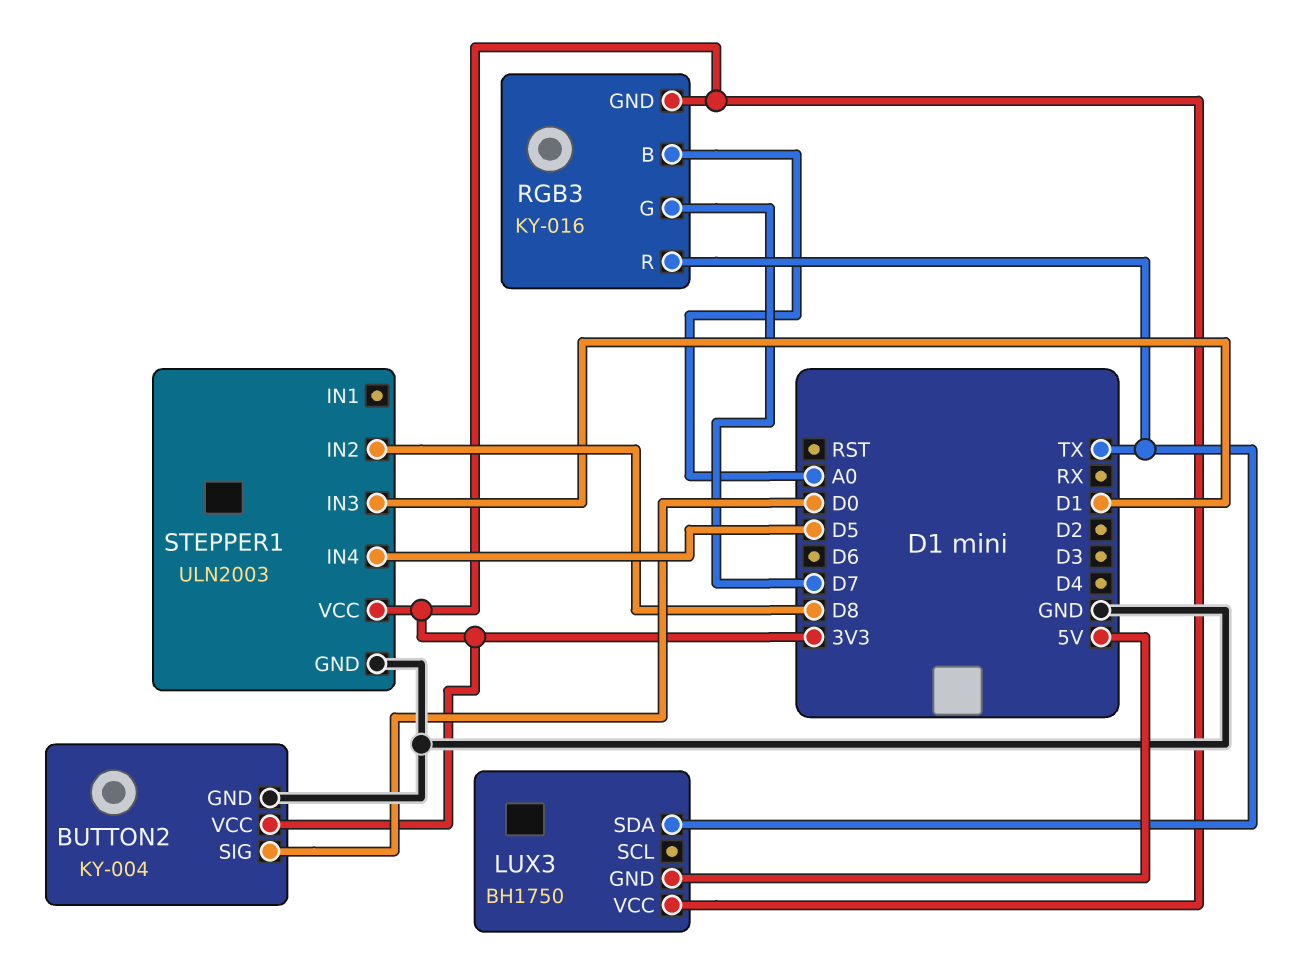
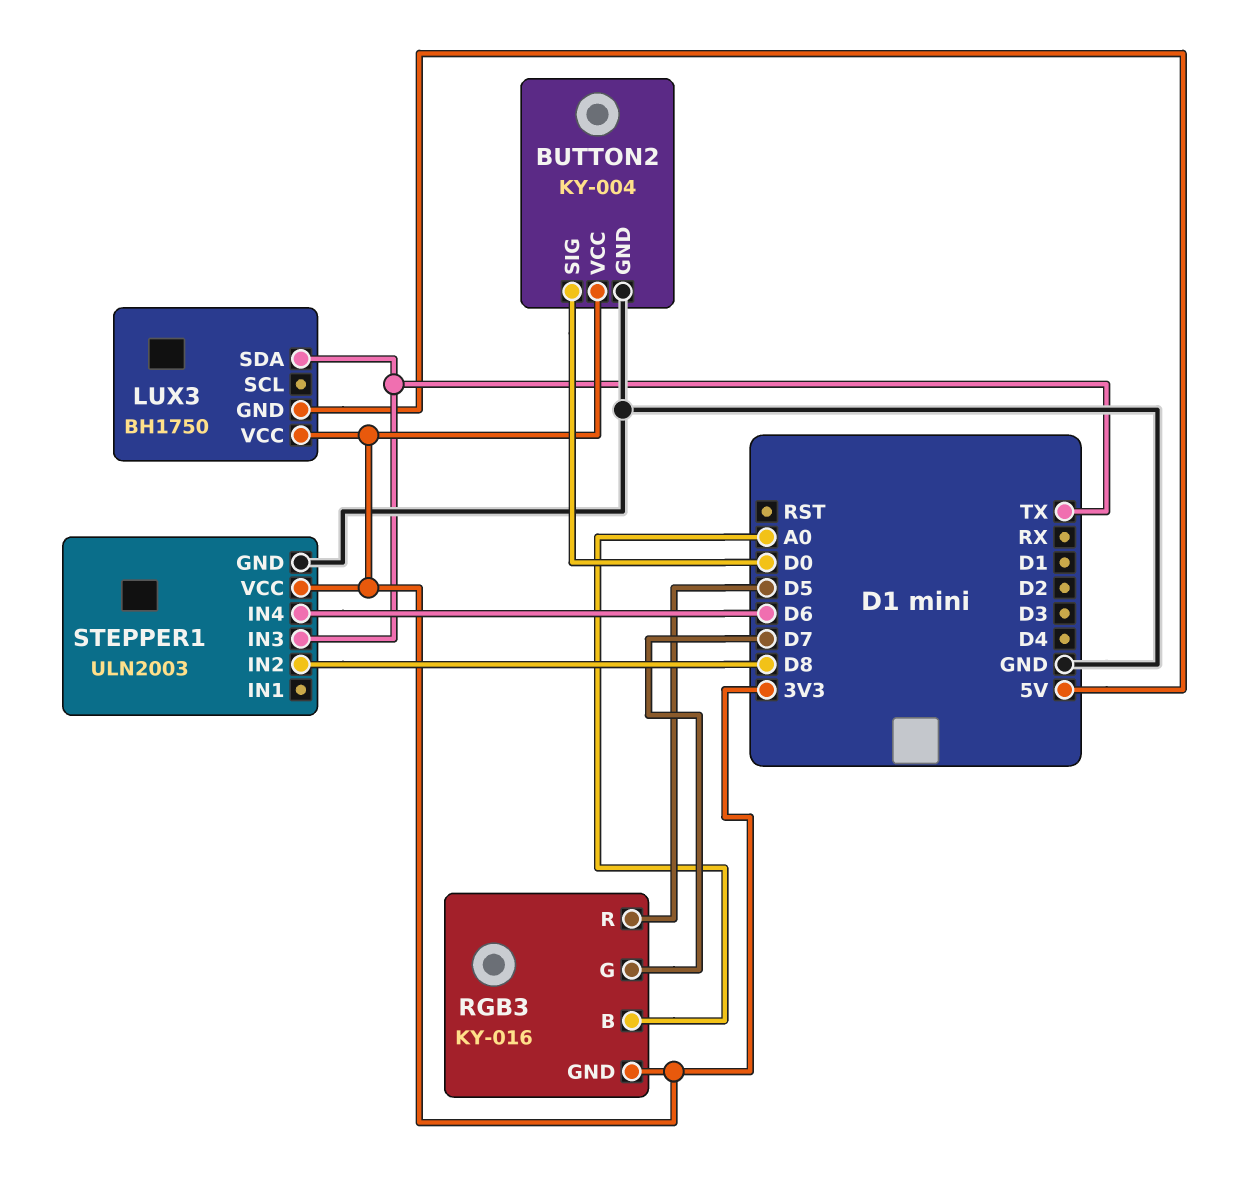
RGB3 pin R: TX -> D5
STEPPER1 pin IN3: D1 -> TX
STEPPER1 pin IN4: D5 -> D6

